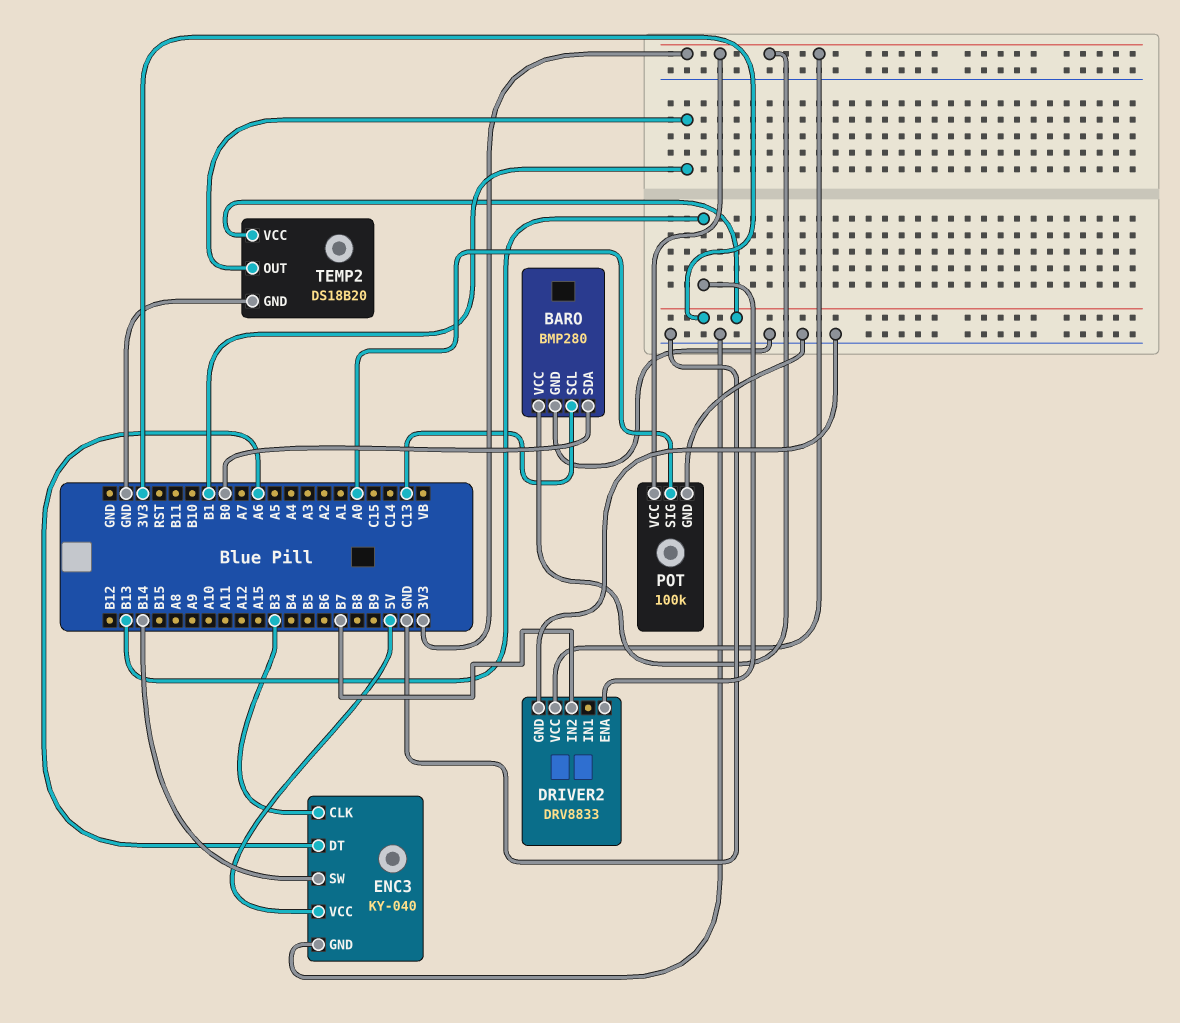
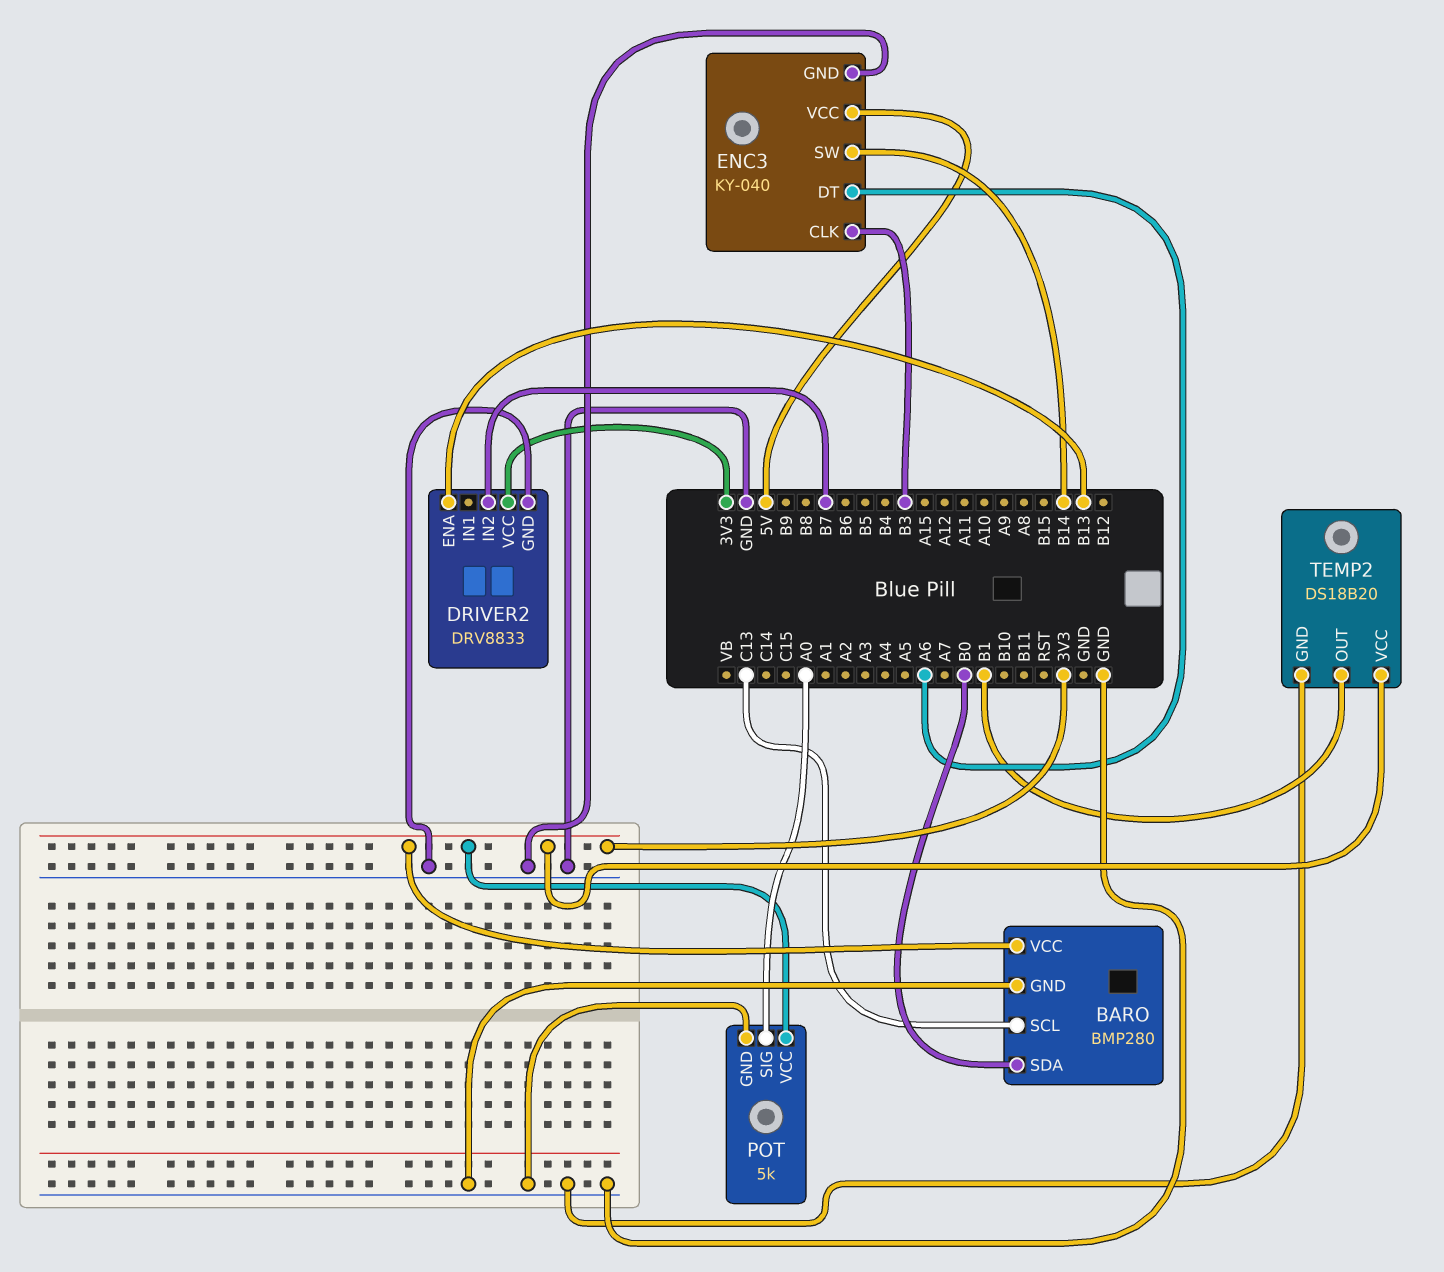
POT: 100k -> 5k

